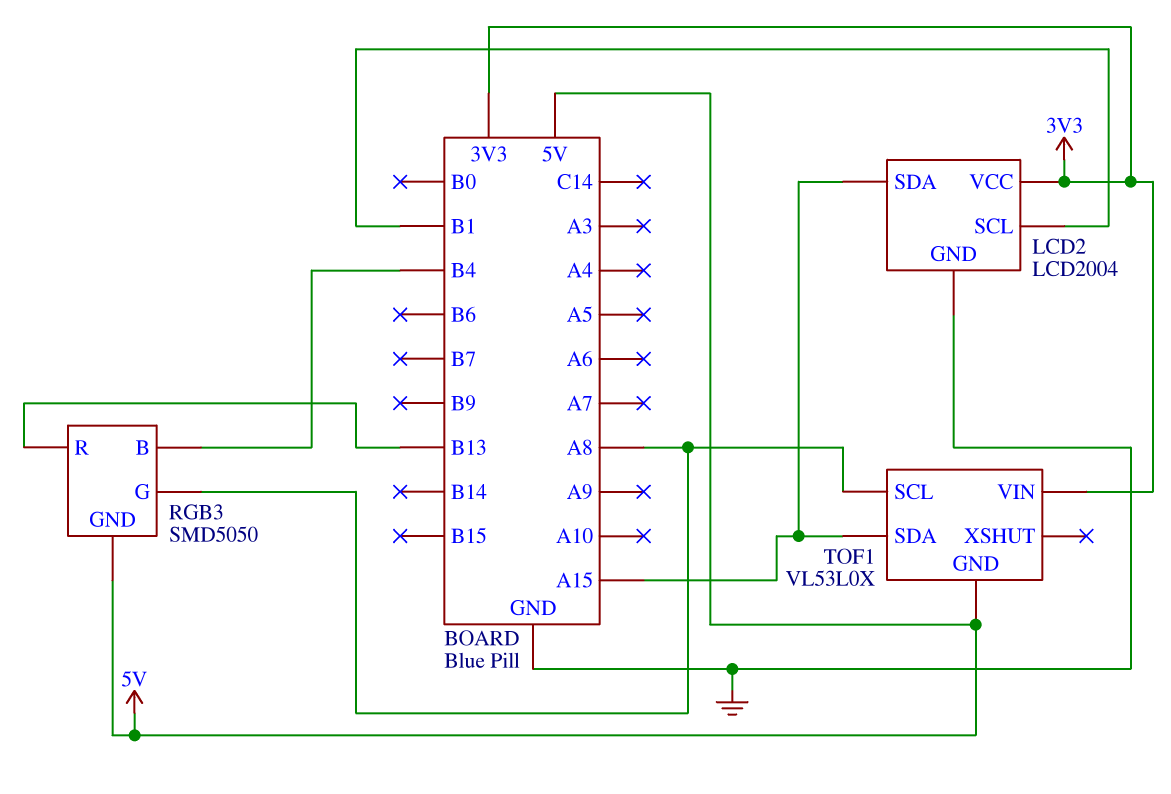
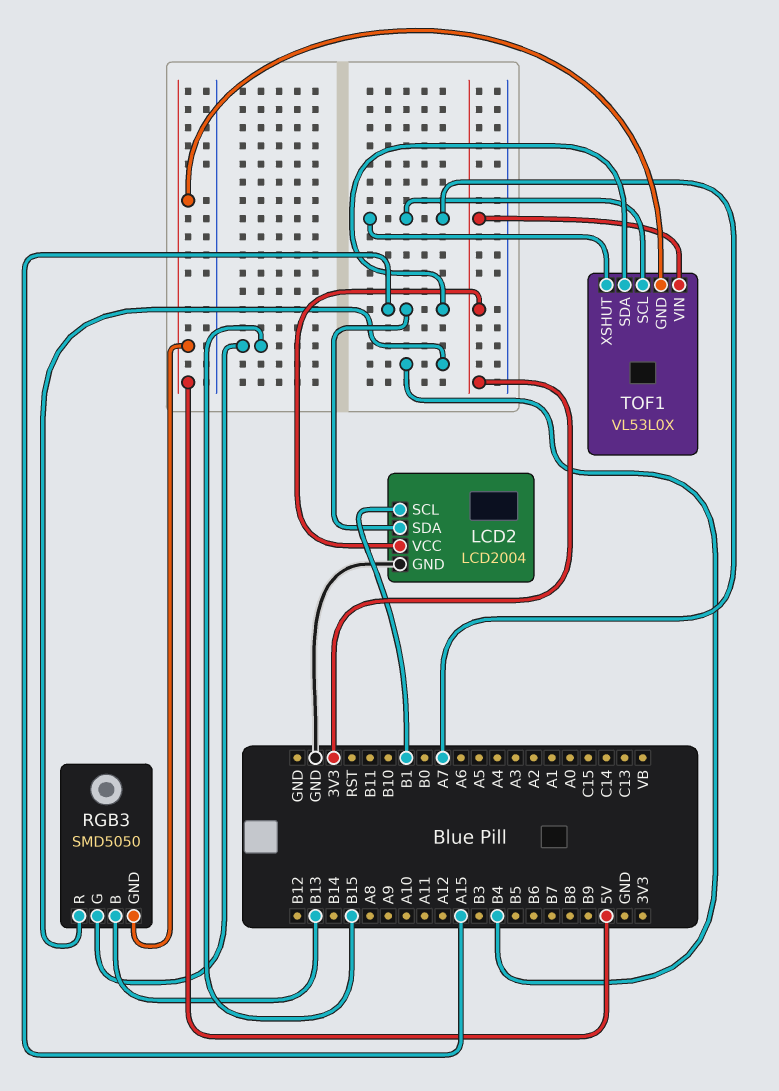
RGB3 pin B: B4 -> B13
RGB3 pin G: A8 -> B15
RGB3 pin R: B13 -> B4
TOF1 pin SCL: A8 -> A7
TOF1 pin XSHUT: none -> A7

